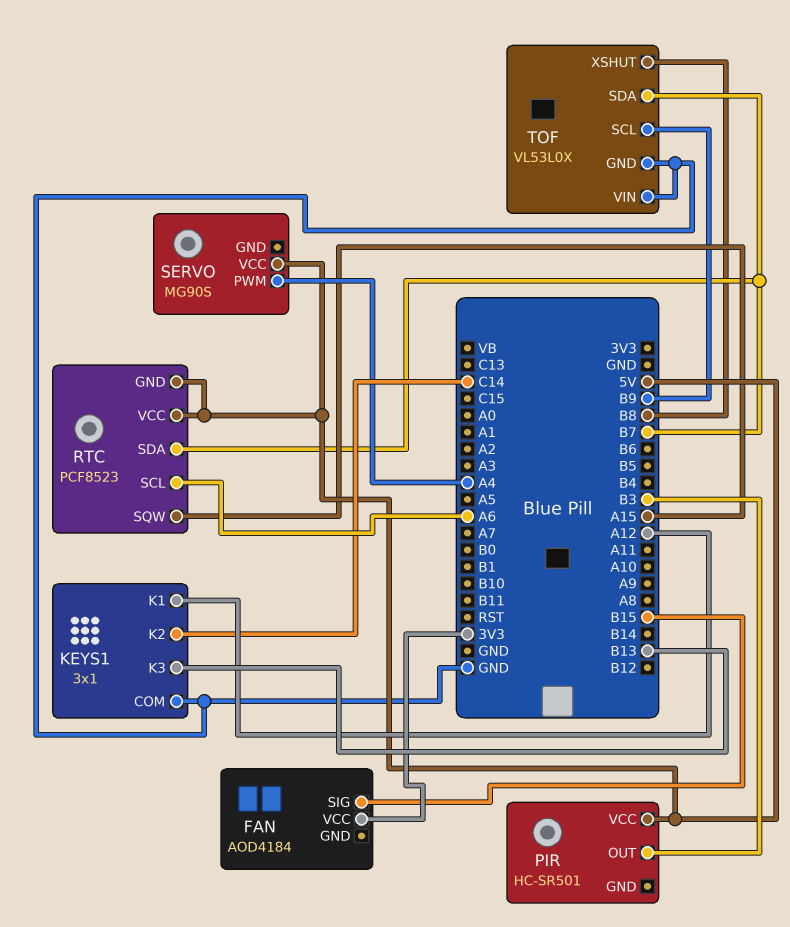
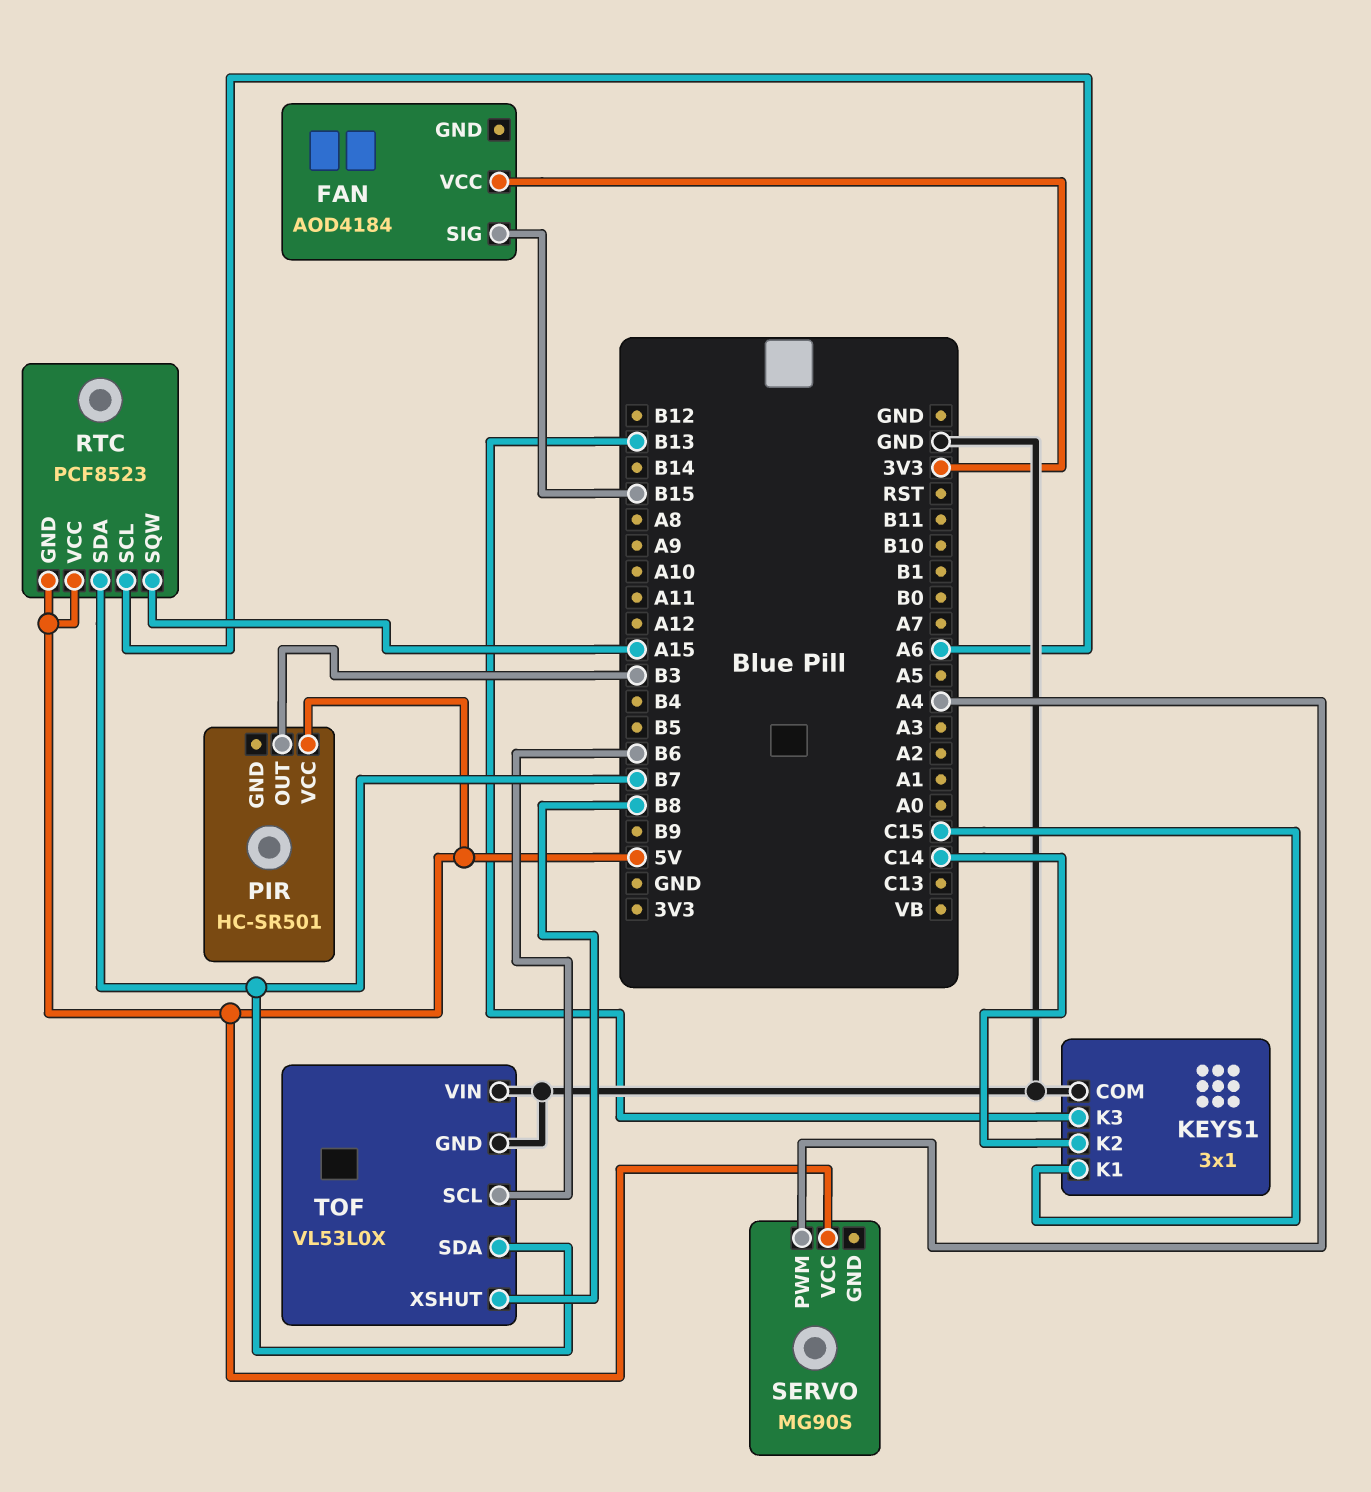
KEYS1 pin K1: A12 -> C15
TOF pin SCL: B9 -> B6

